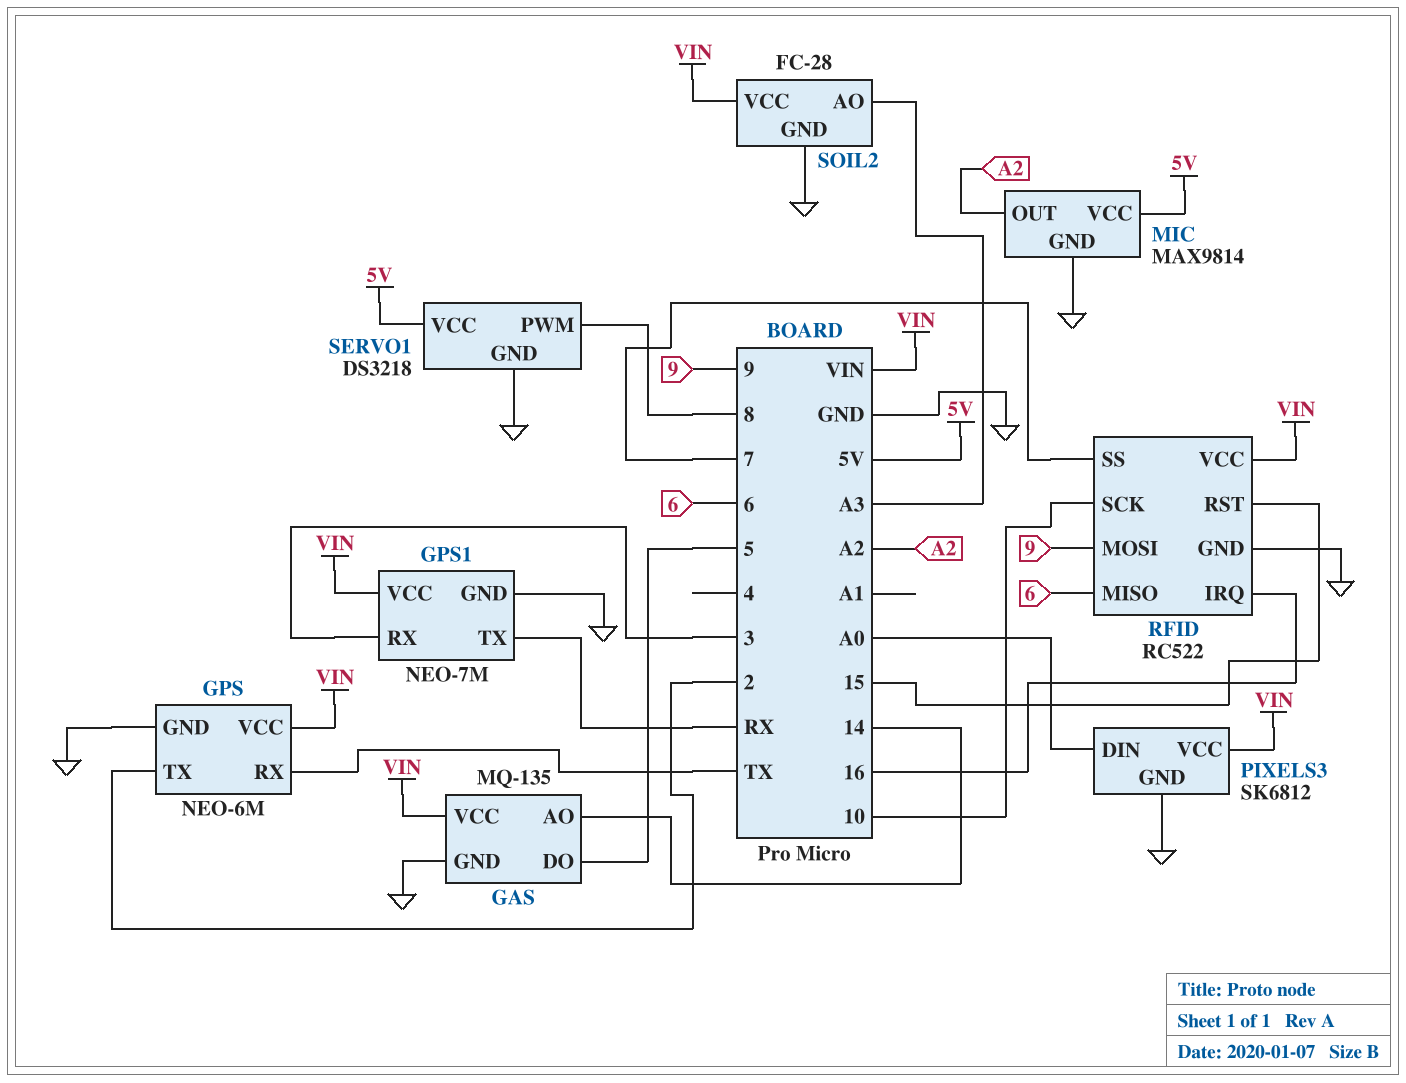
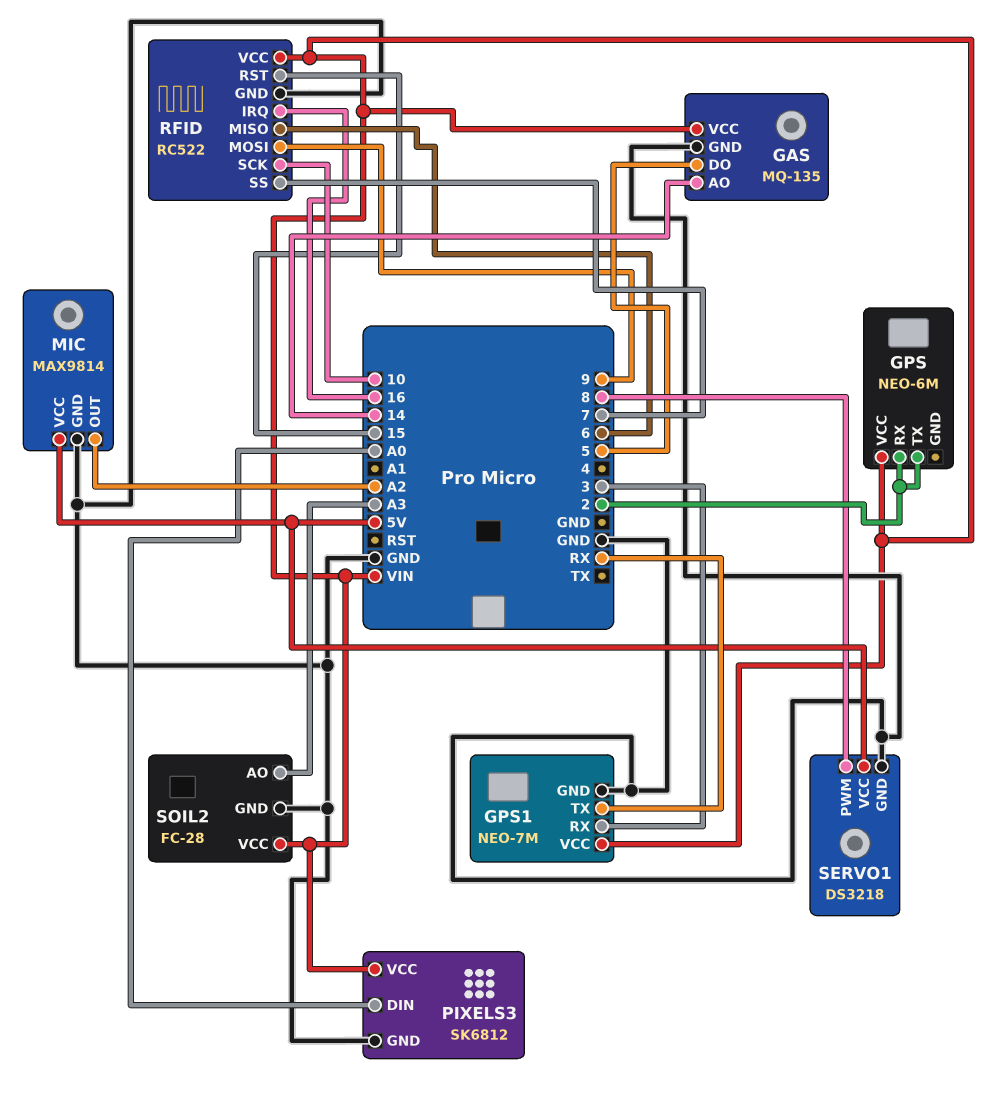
GPS pin GND: GND -> none
GPS pin RX: TX -> 2

